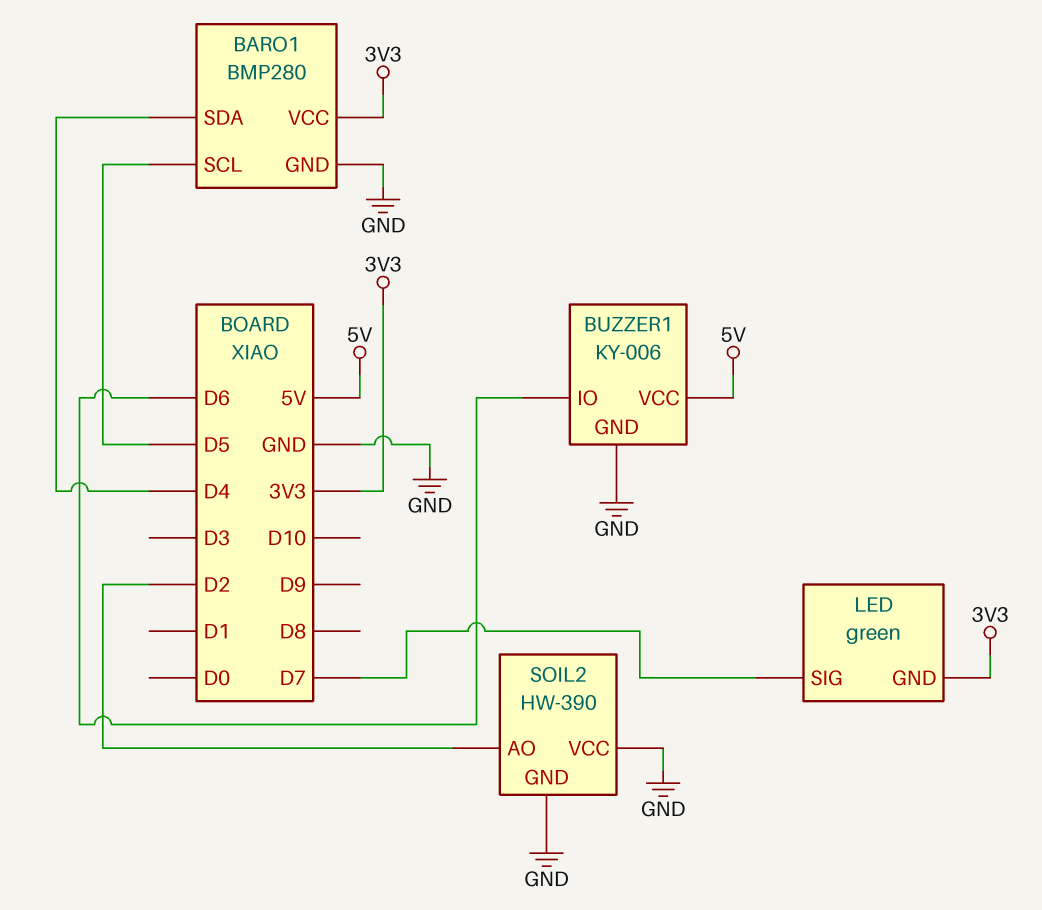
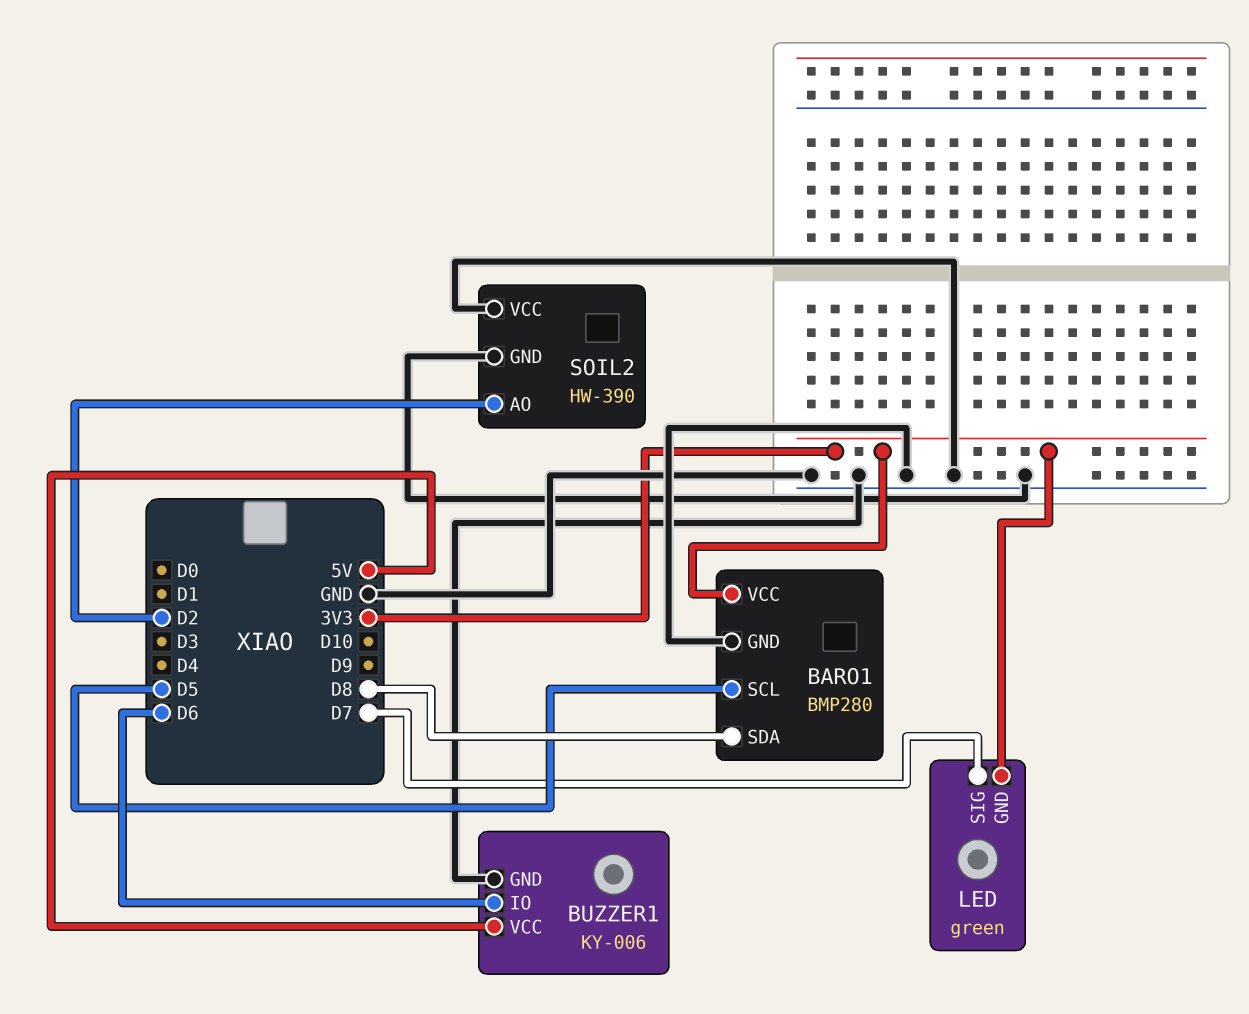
BARO1 pin SDA: D4 -> D8

